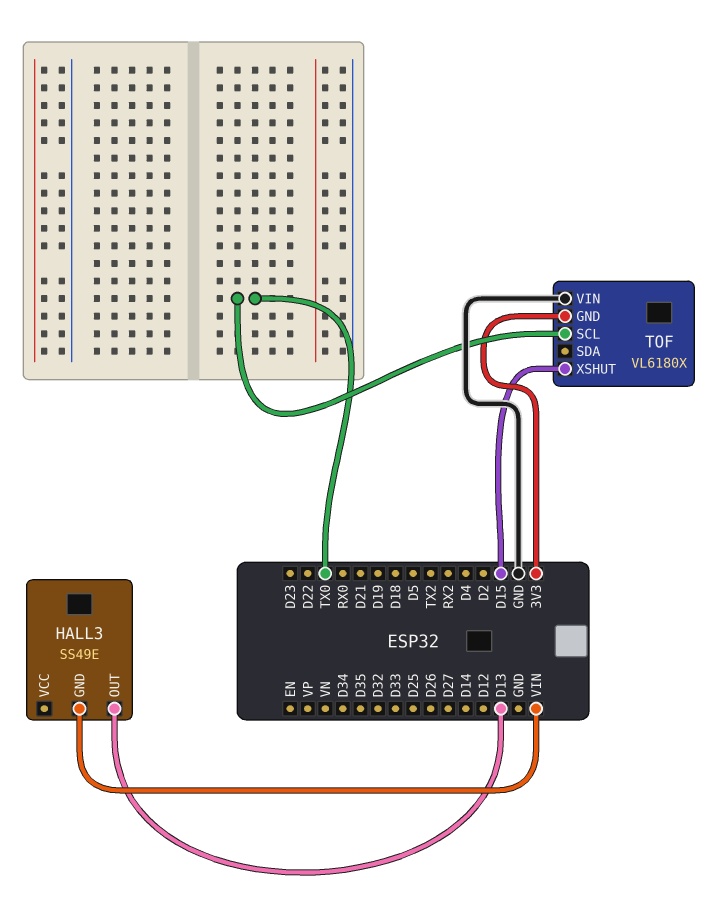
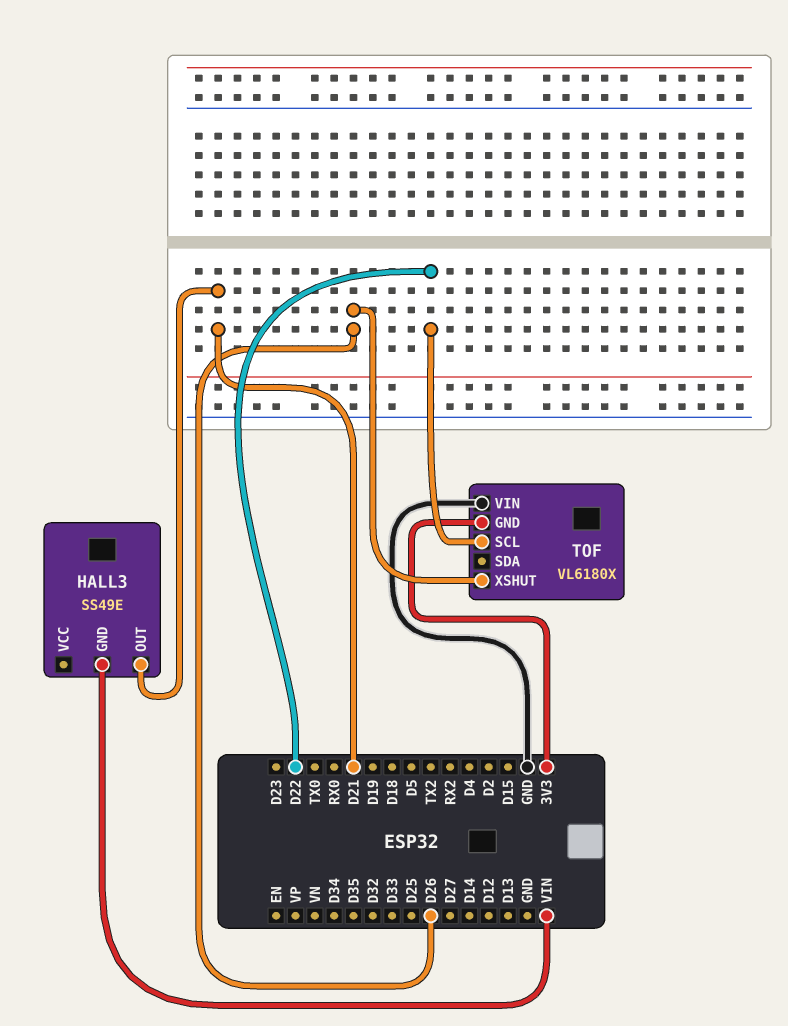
HALL3 pin OUT: D13 -> D21
TOF pin SCL: TX0 -> D22
TOF pin XSHUT: D15 -> D26

